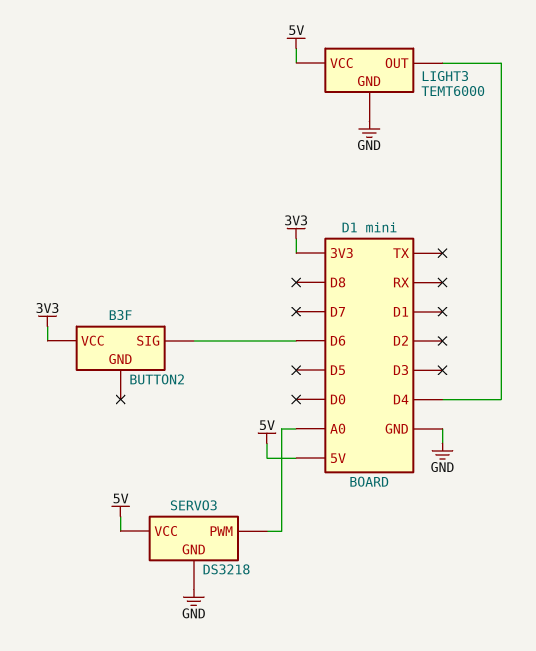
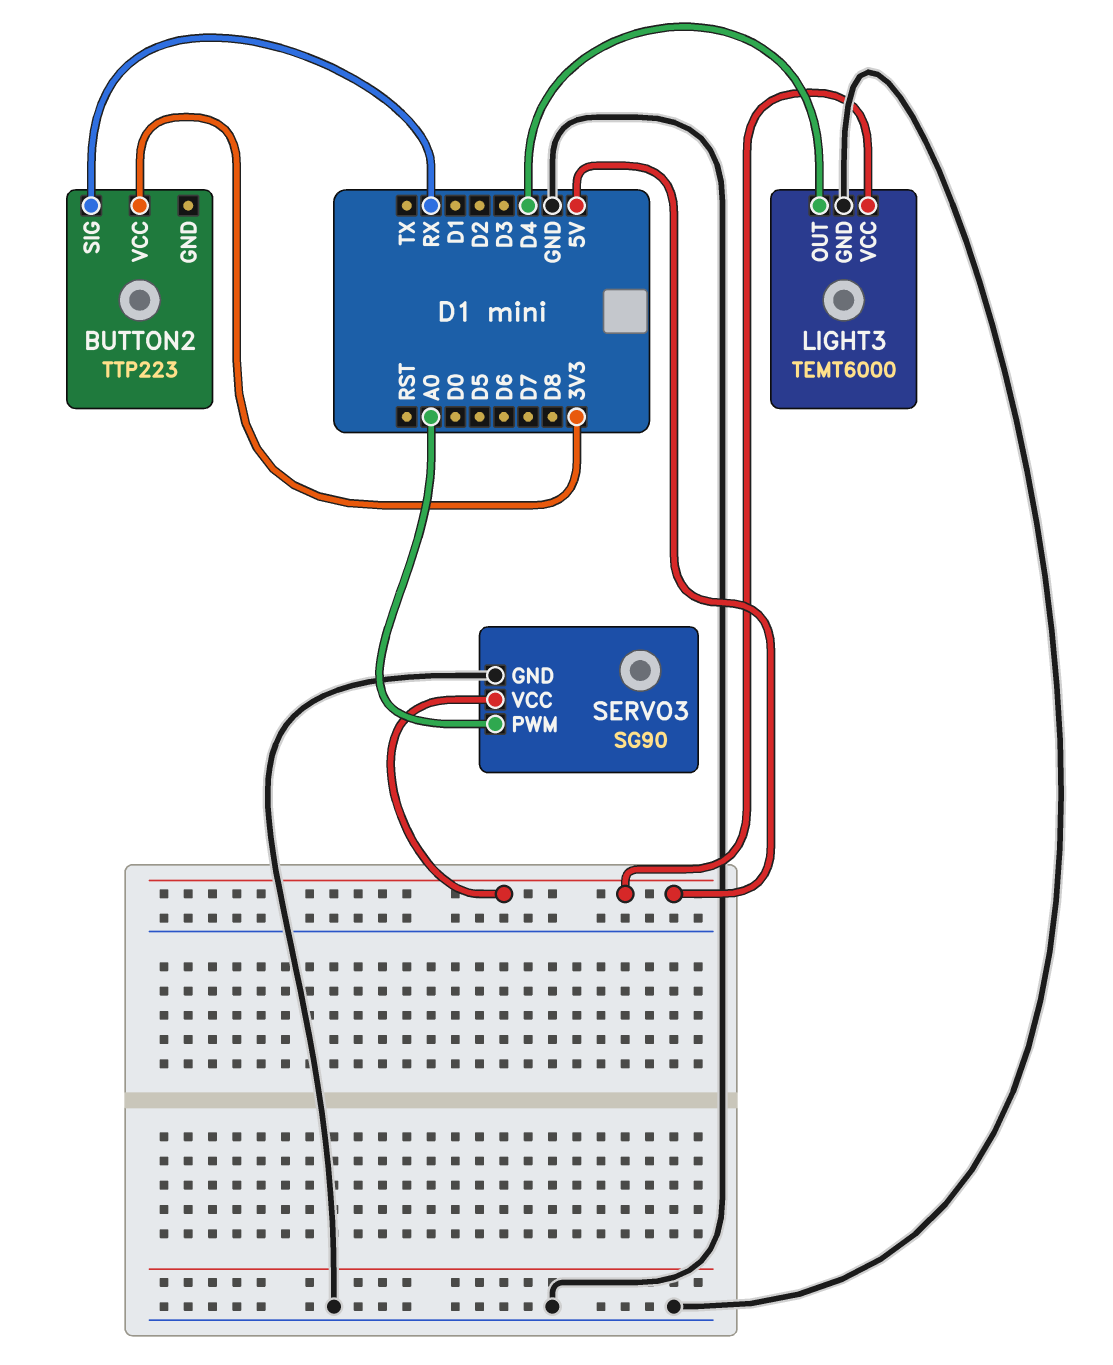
BUTTON2: B3F -> TTP223
BUTTON2 pin SIG: D6 -> RX
SERVO3: DS3218 -> SG90

